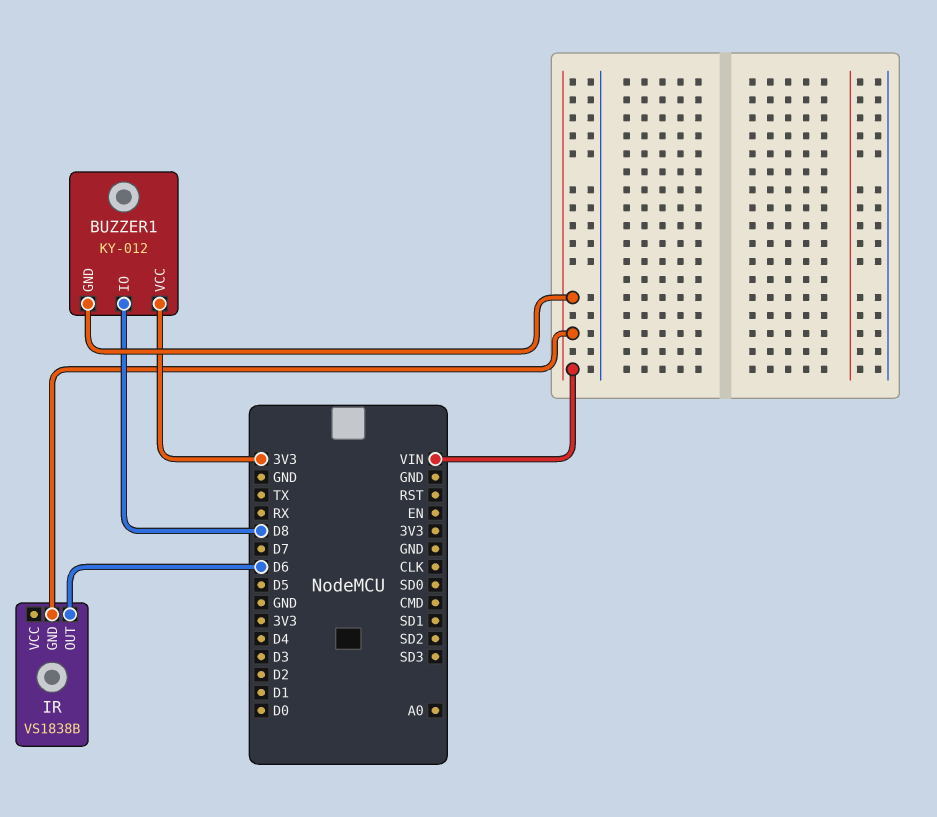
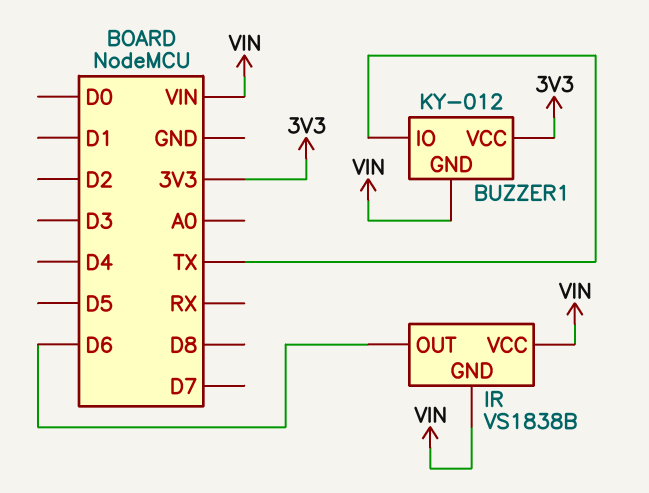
BUZZER1 pin IO: D8 -> TX
IR pin VCC: none -> VIN

